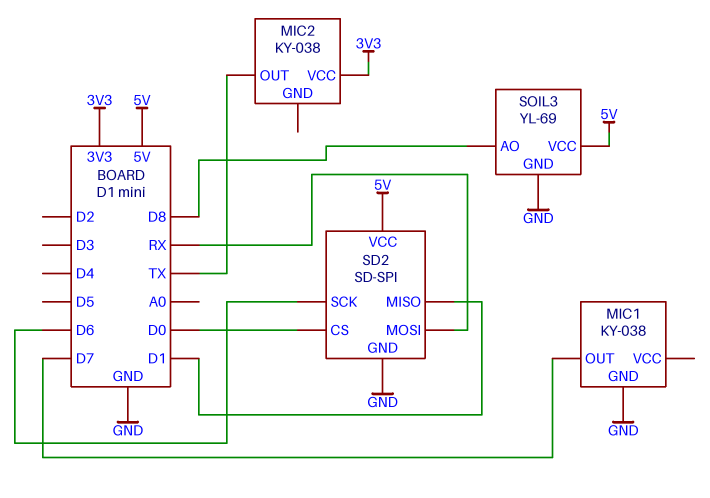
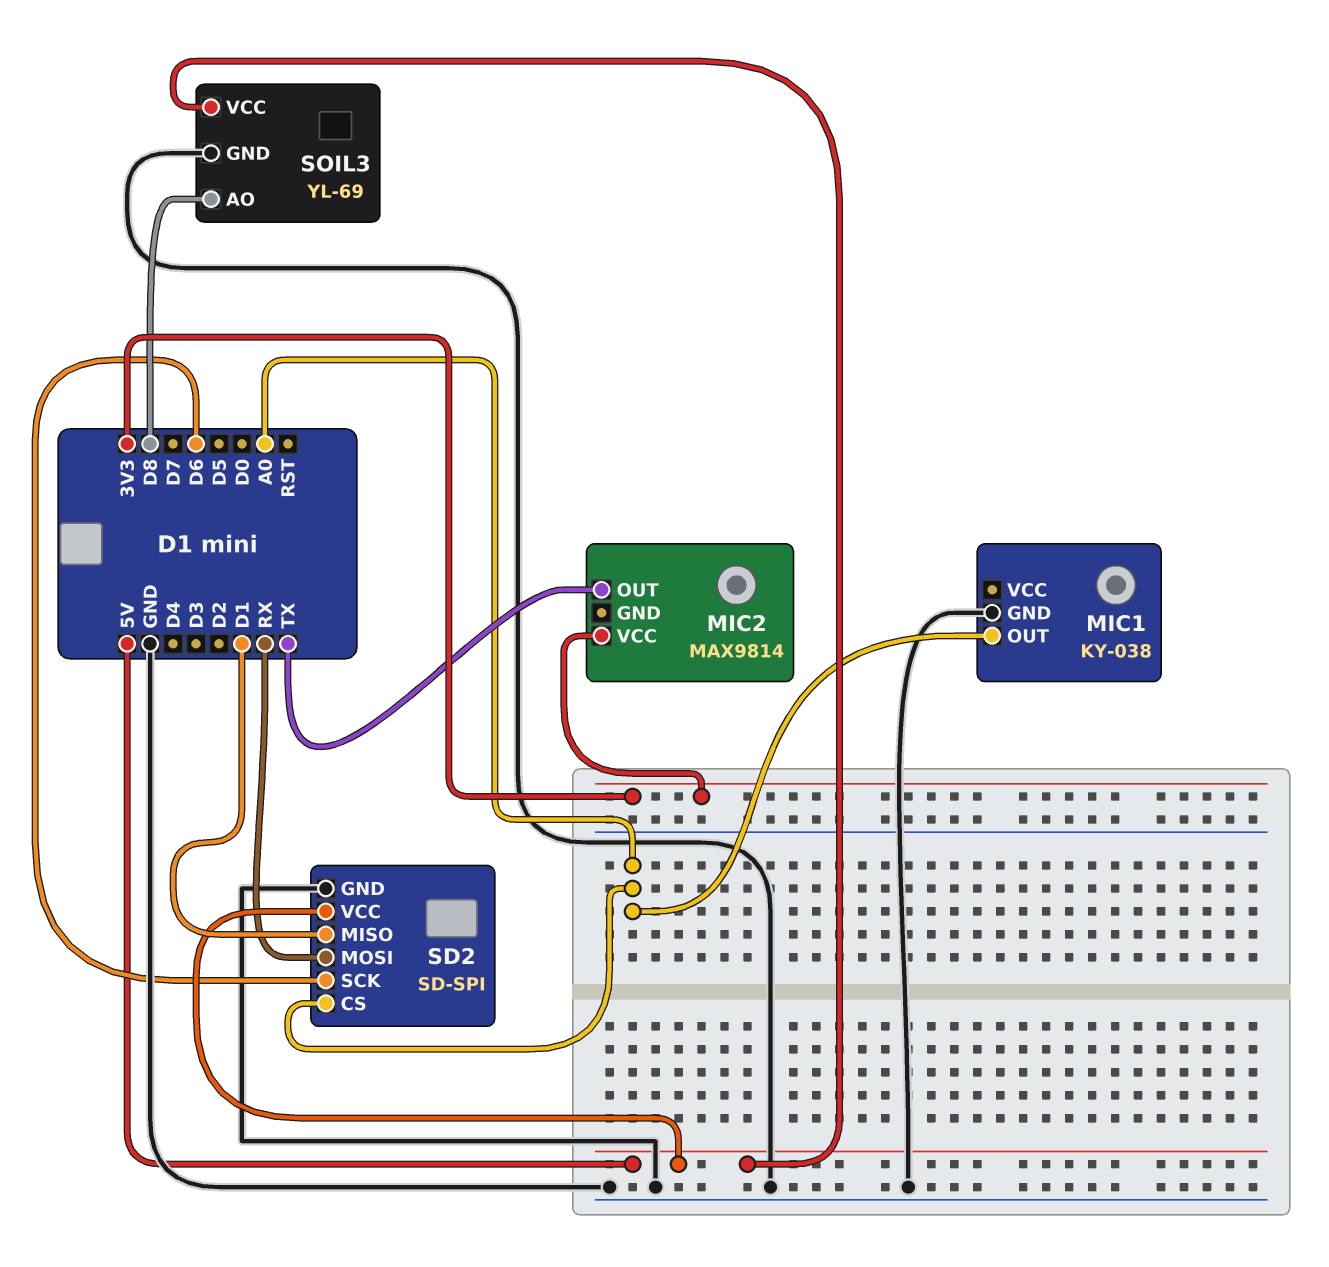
MIC1 pin OUT: D7 -> A0
MIC2: KY-038 -> MAX9814
SD2 pin CS: D0 -> A0

